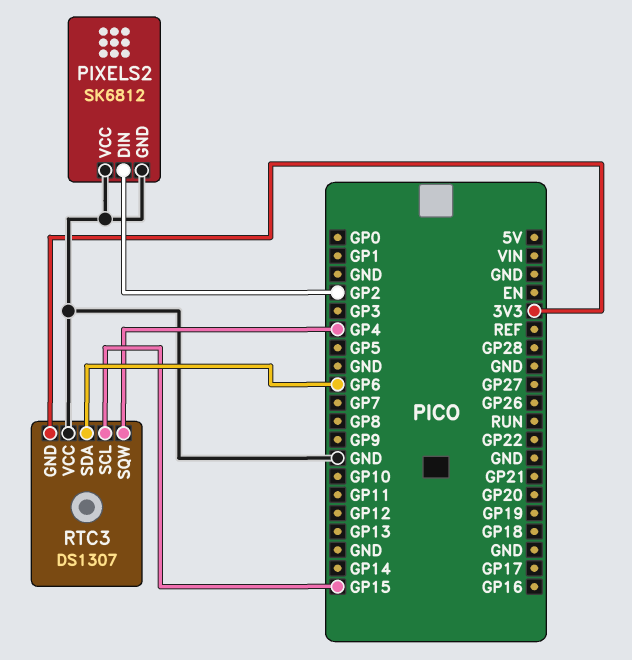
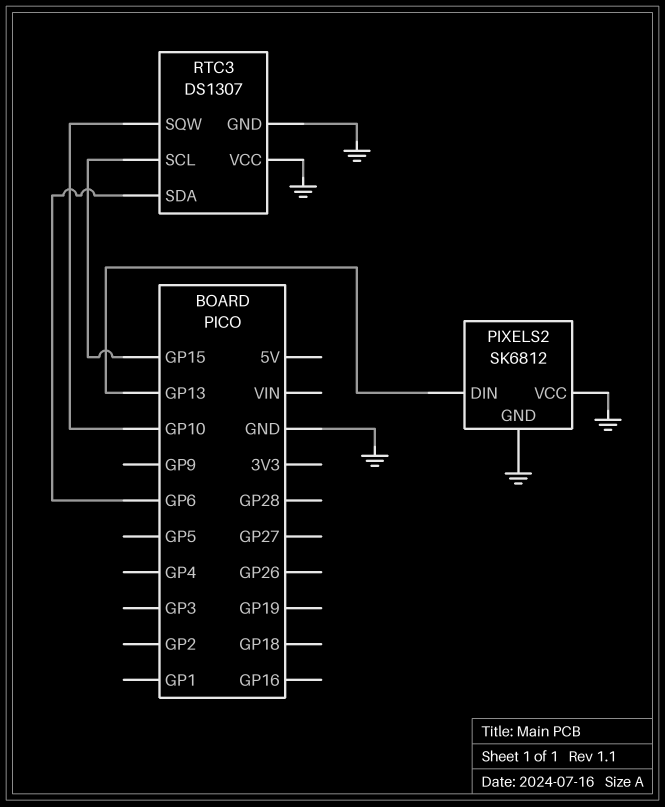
PIXELS2 pin DIN: GP2 -> GP13
RTC3 pin GND: 3V3 -> GND
RTC3 pin SQW: GP4 -> GP10

